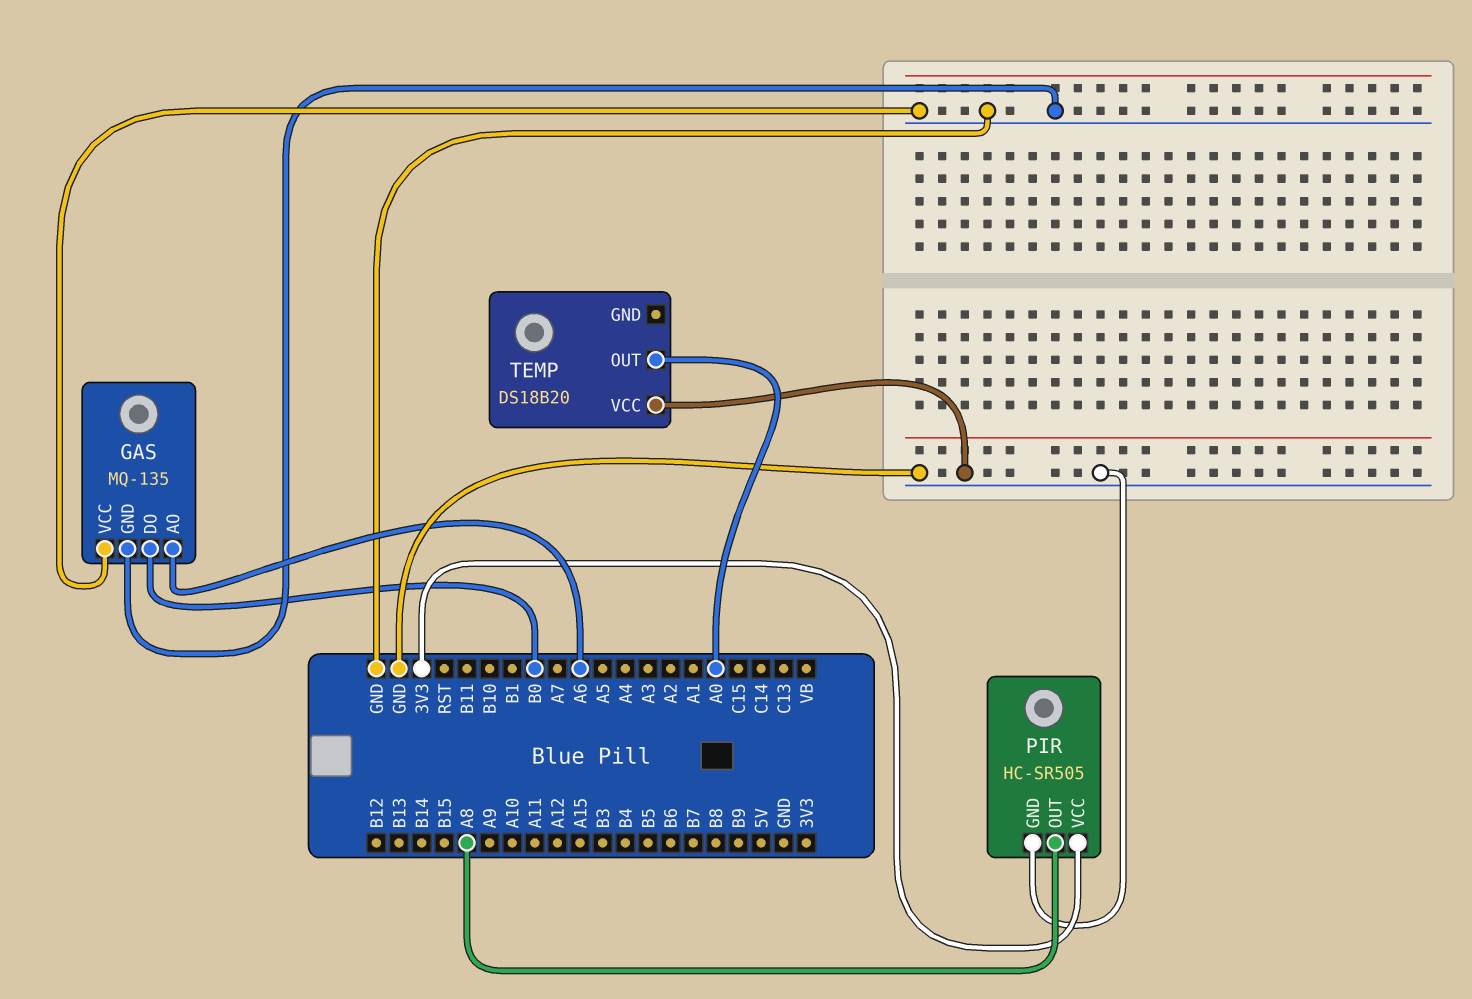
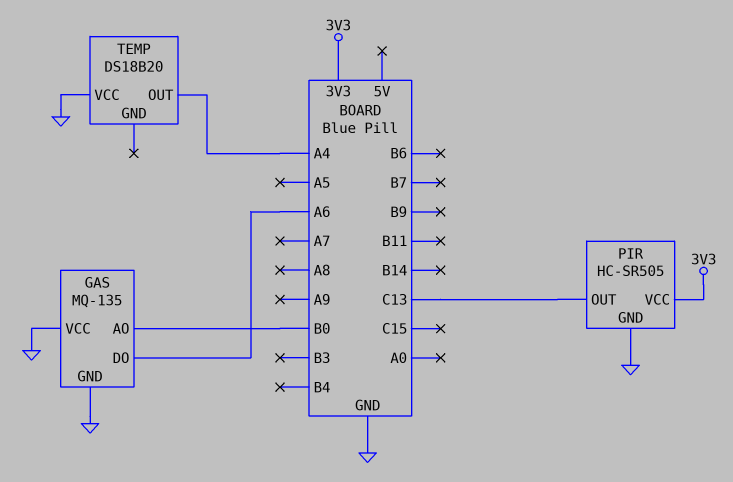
GAS pin AO: A6 -> B0
GAS pin DO: B0 -> A6
PIR pin OUT: A8 -> C13
TEMP pin OUT: A0 -> A4

